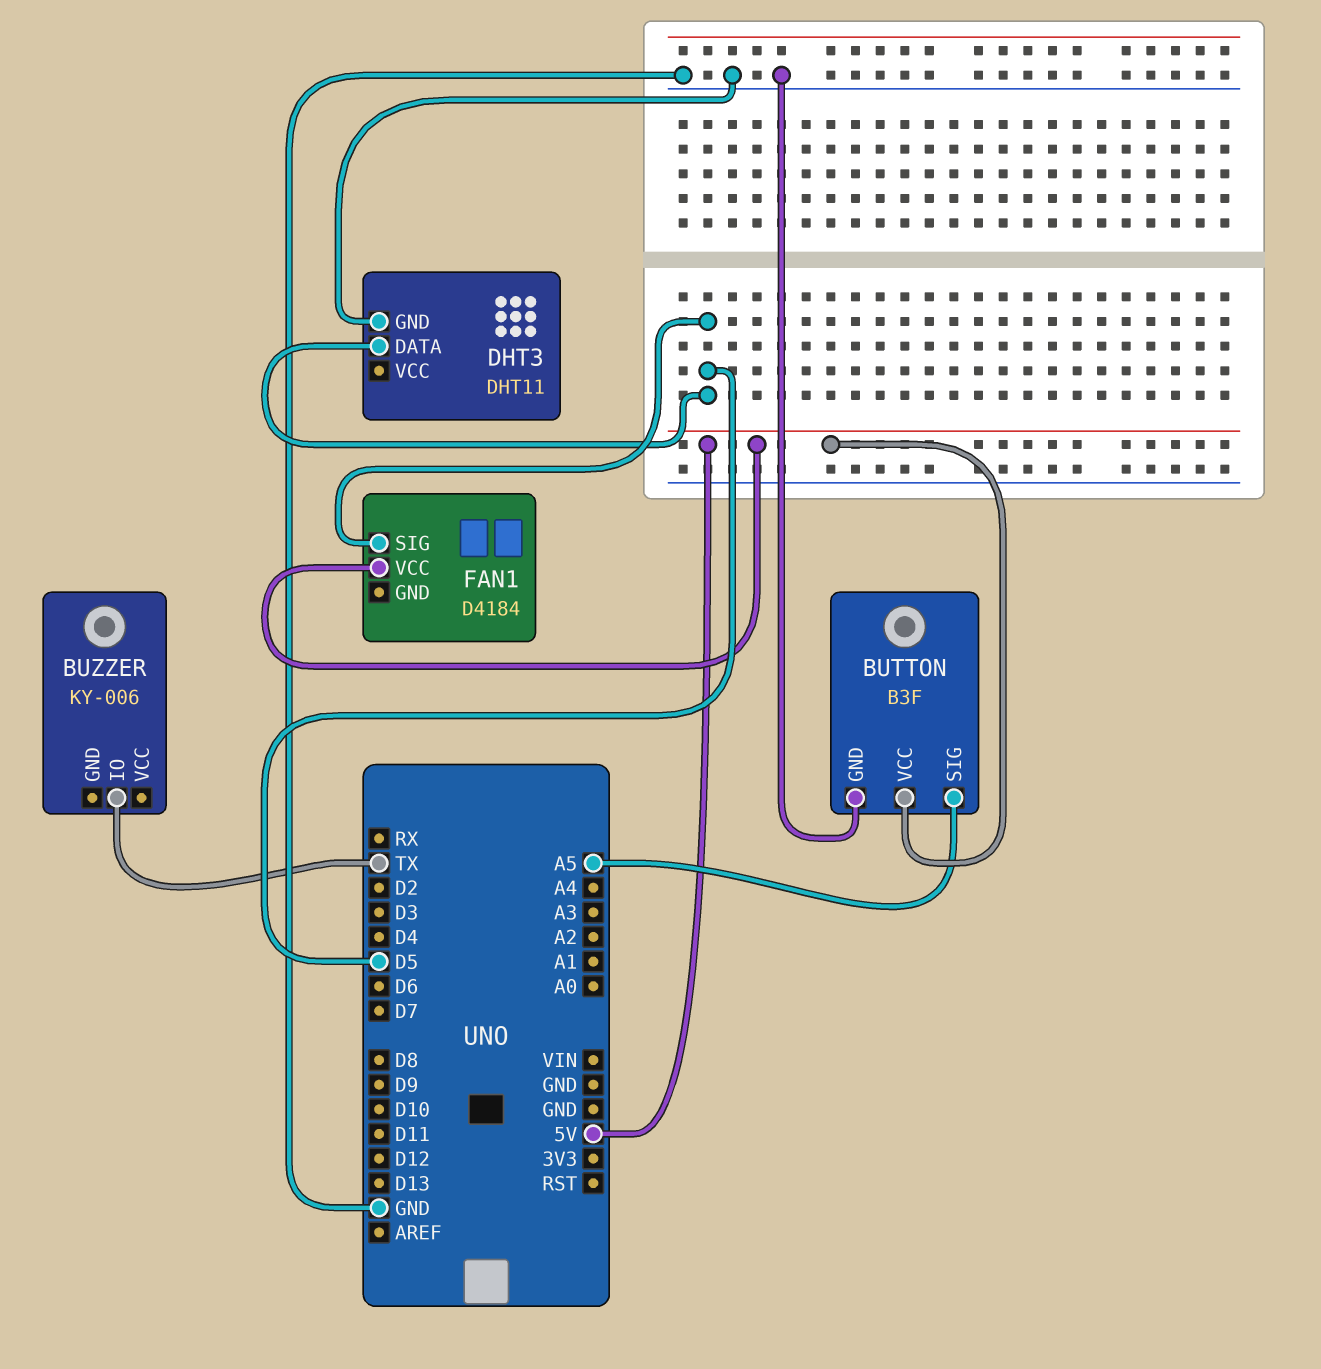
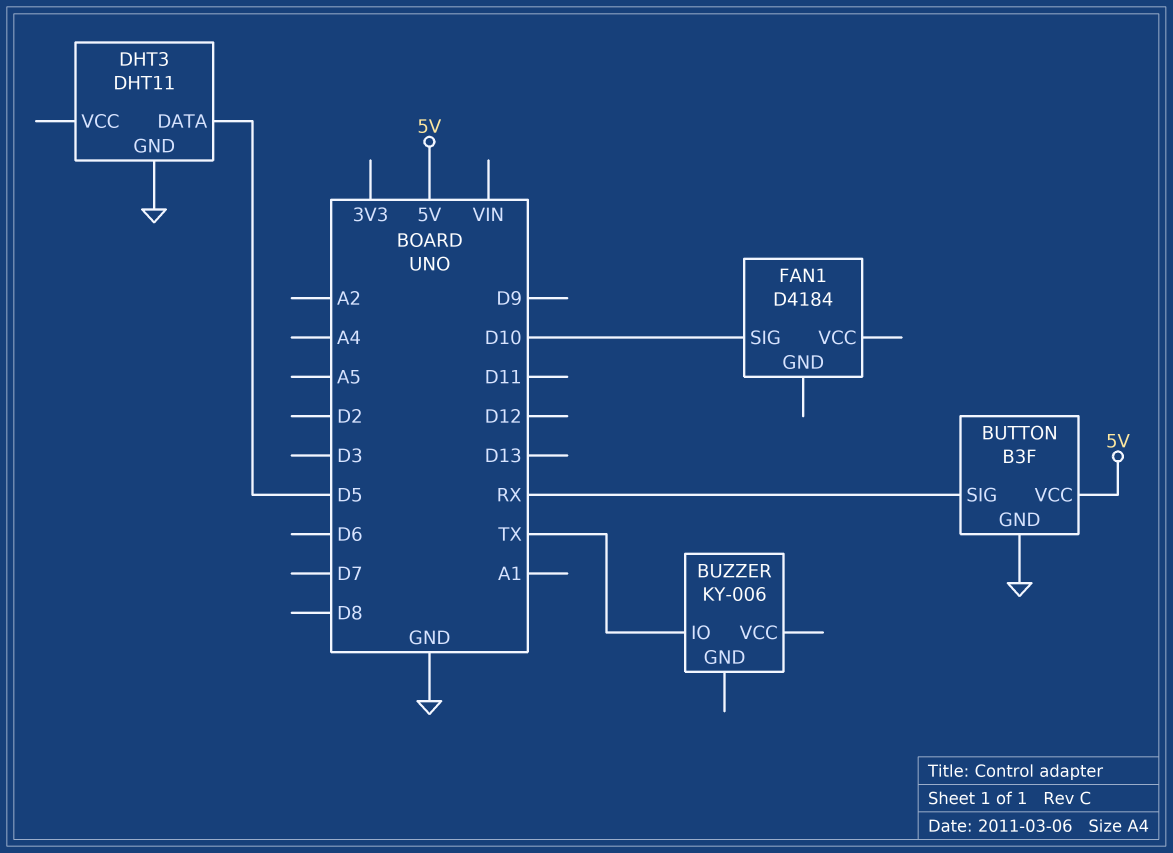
BUTTON pin SIG: A5 -> RX
FAN1 pin SIG: D5 -> D10
FAN1 pin VCC: 5V -> none

